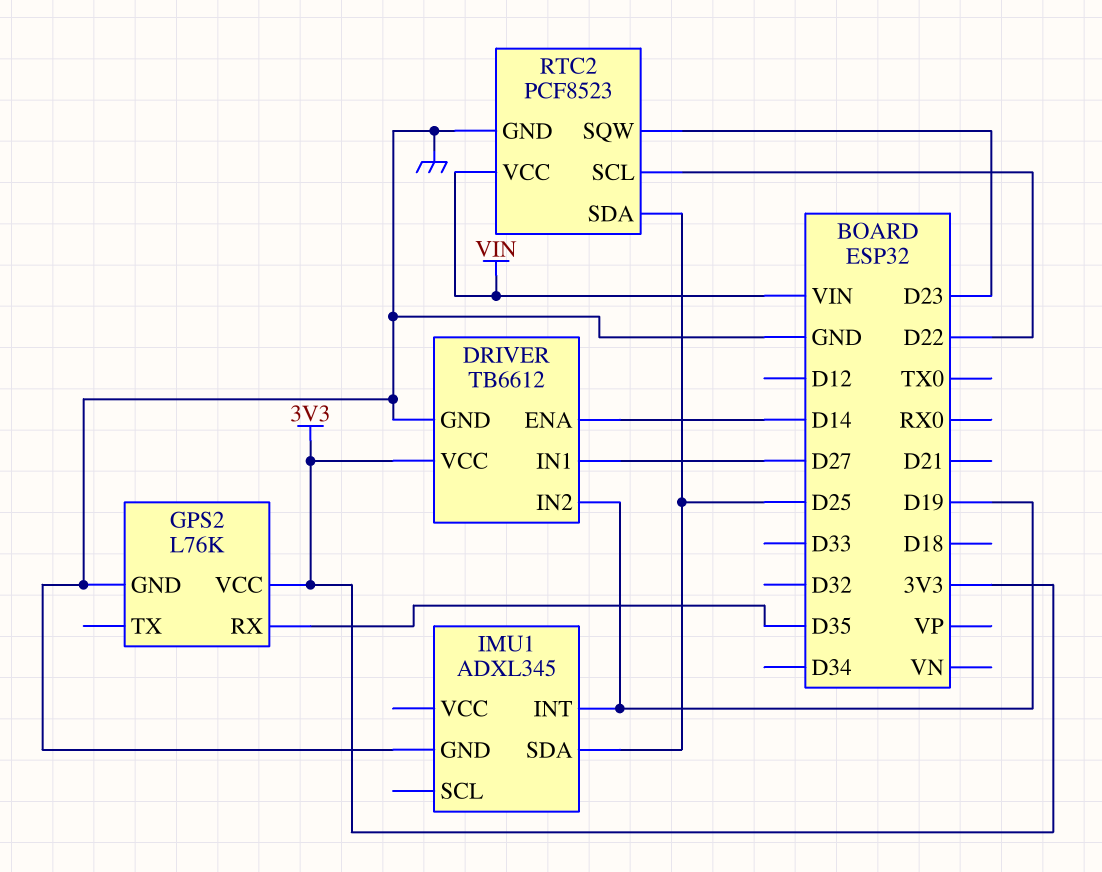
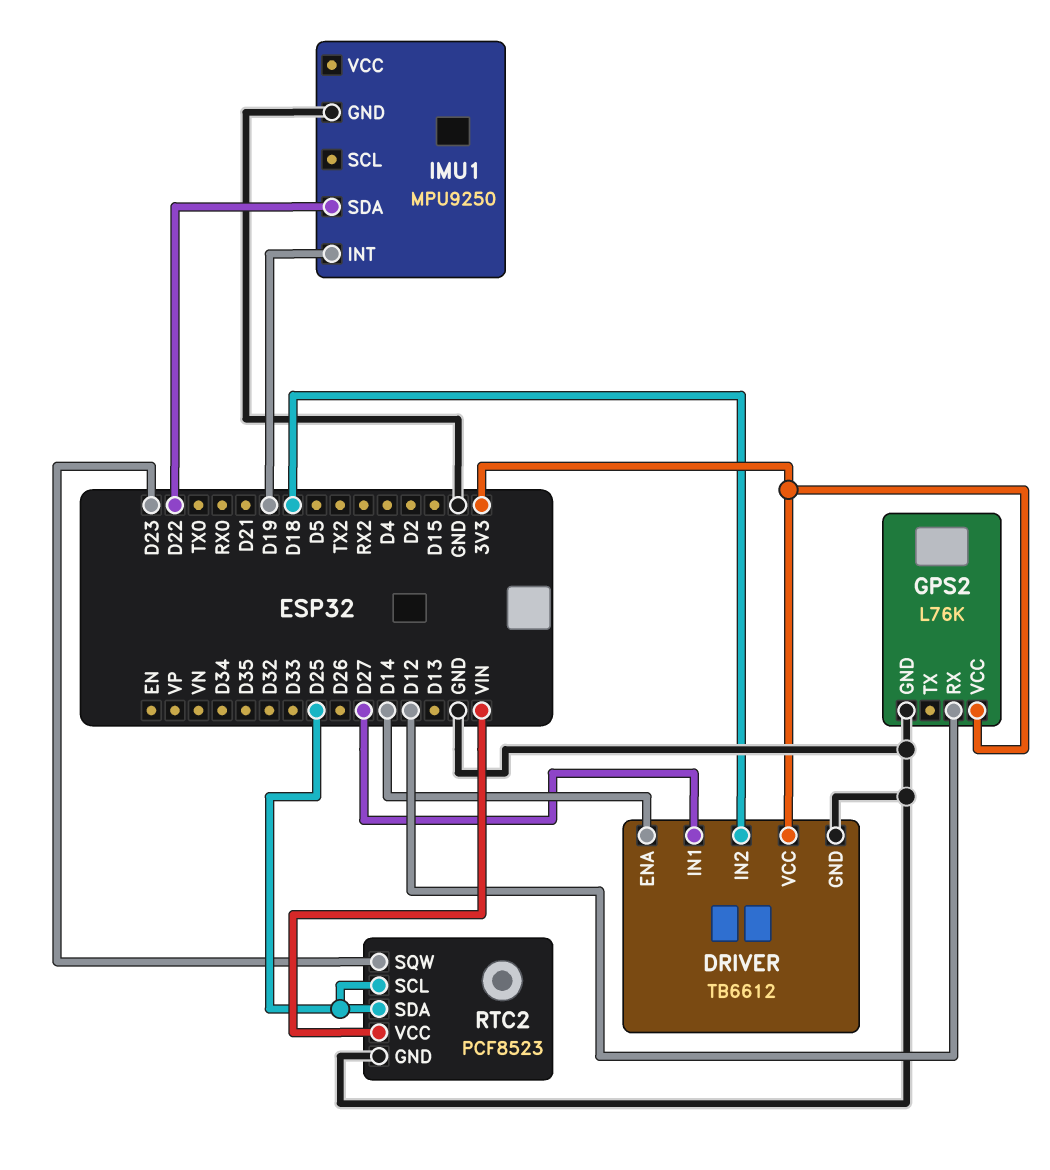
DRIVER pin IN2: D19 -> D18
GPS2 pin RX: D35 -> D12
IMU1: ADXL345 -> MPU9250
IMU1 pin SDA: D25 -> D22
RTC2 pin SCL: D22 -> D25

